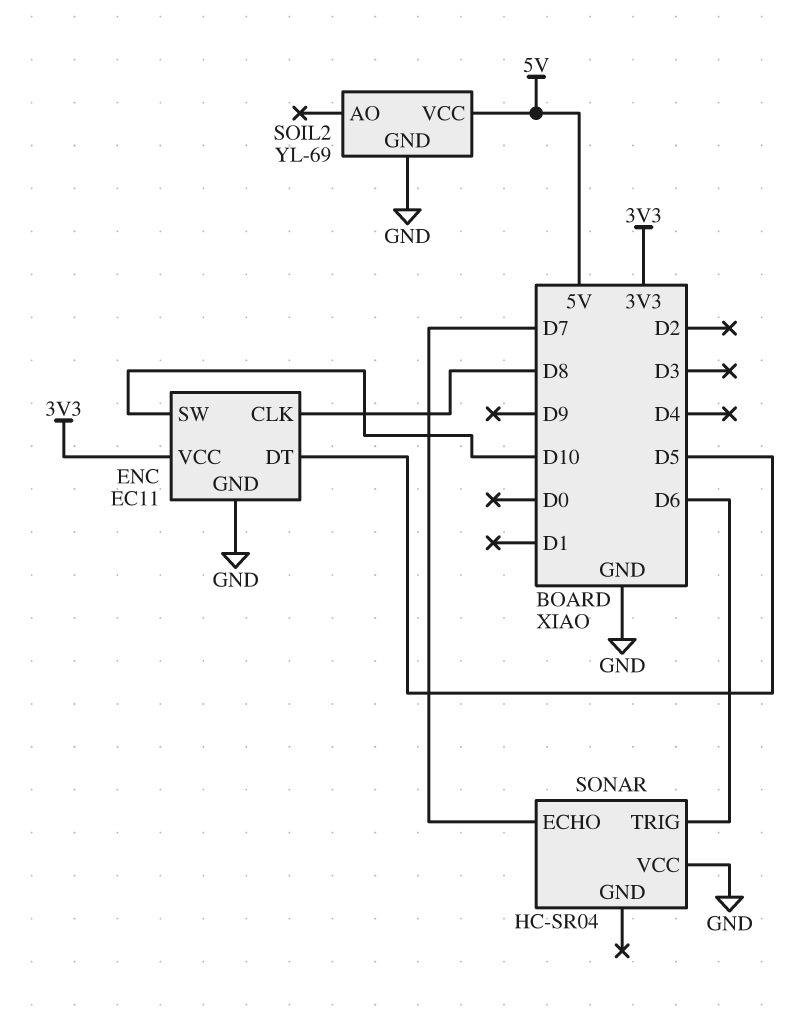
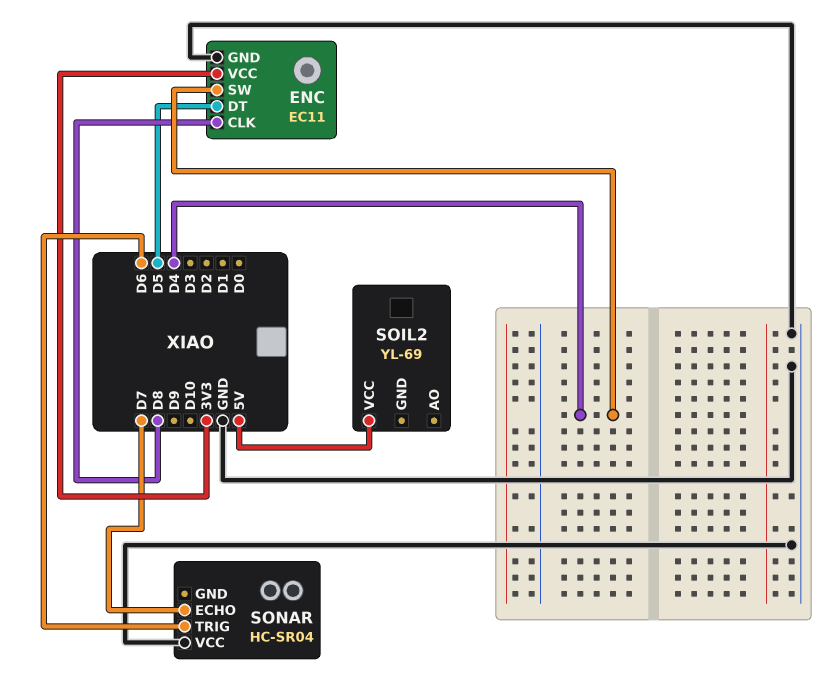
ENC pin SW: D10 -> D4
SOIL2 pin GND: GND -> none

